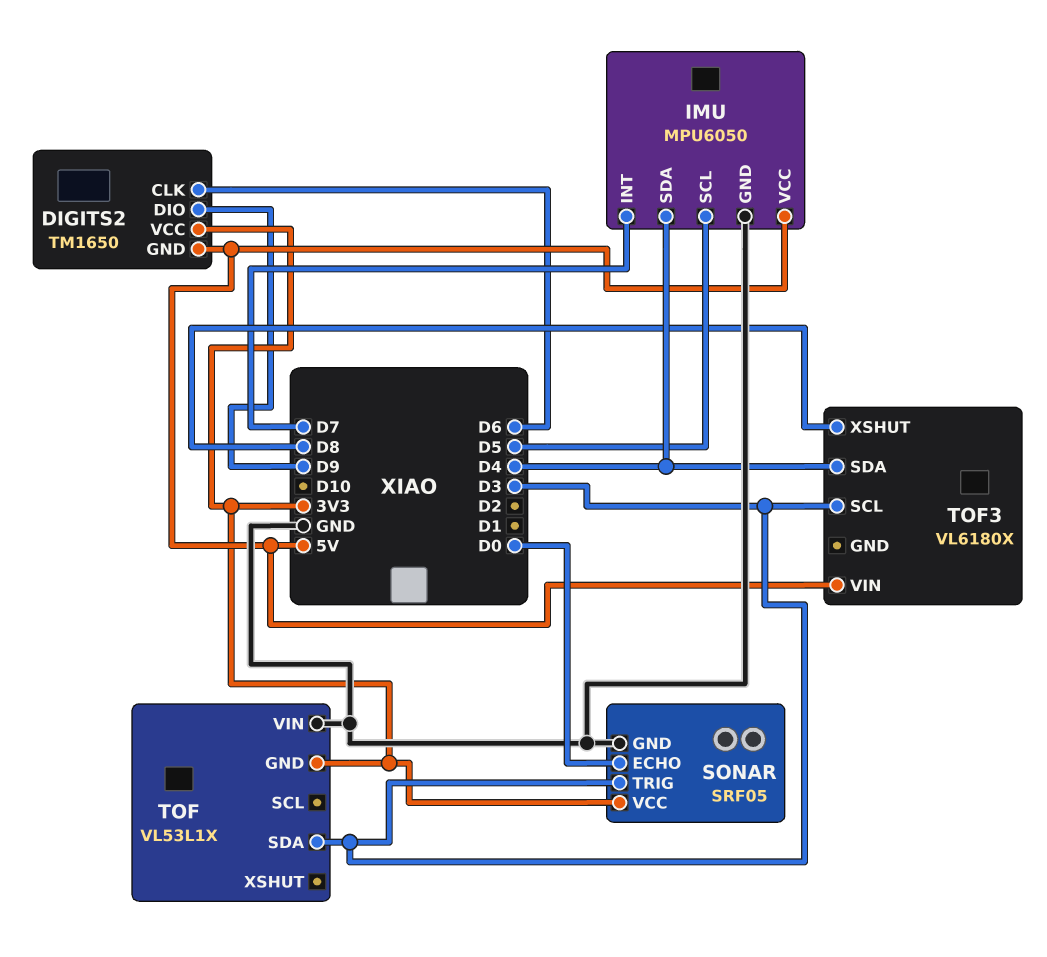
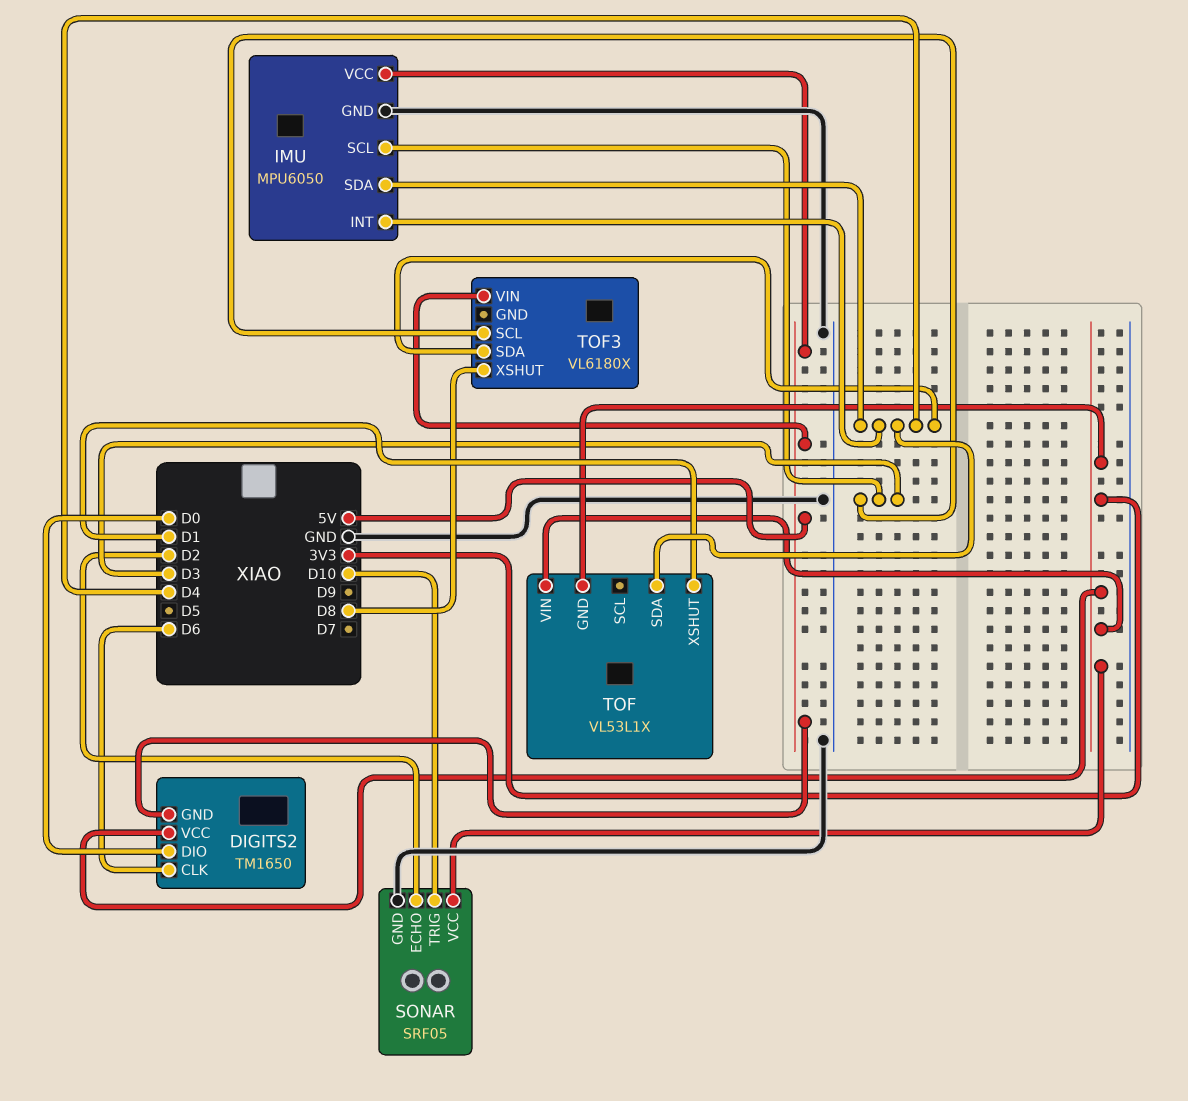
DIGITS2 pin DIO: D9 -> D0
IMU pin INT: D7 -> D4
IMU pin SCL: D5 -> D3
SONAR pin ECHO: D0 -> D2
SONAR pin TRIG: D3 -> D10
TOF pin SDA: D3 -> D4
TOF pin VIN: GND -> 3V3
TOF pin XSHUT: none -> D1

